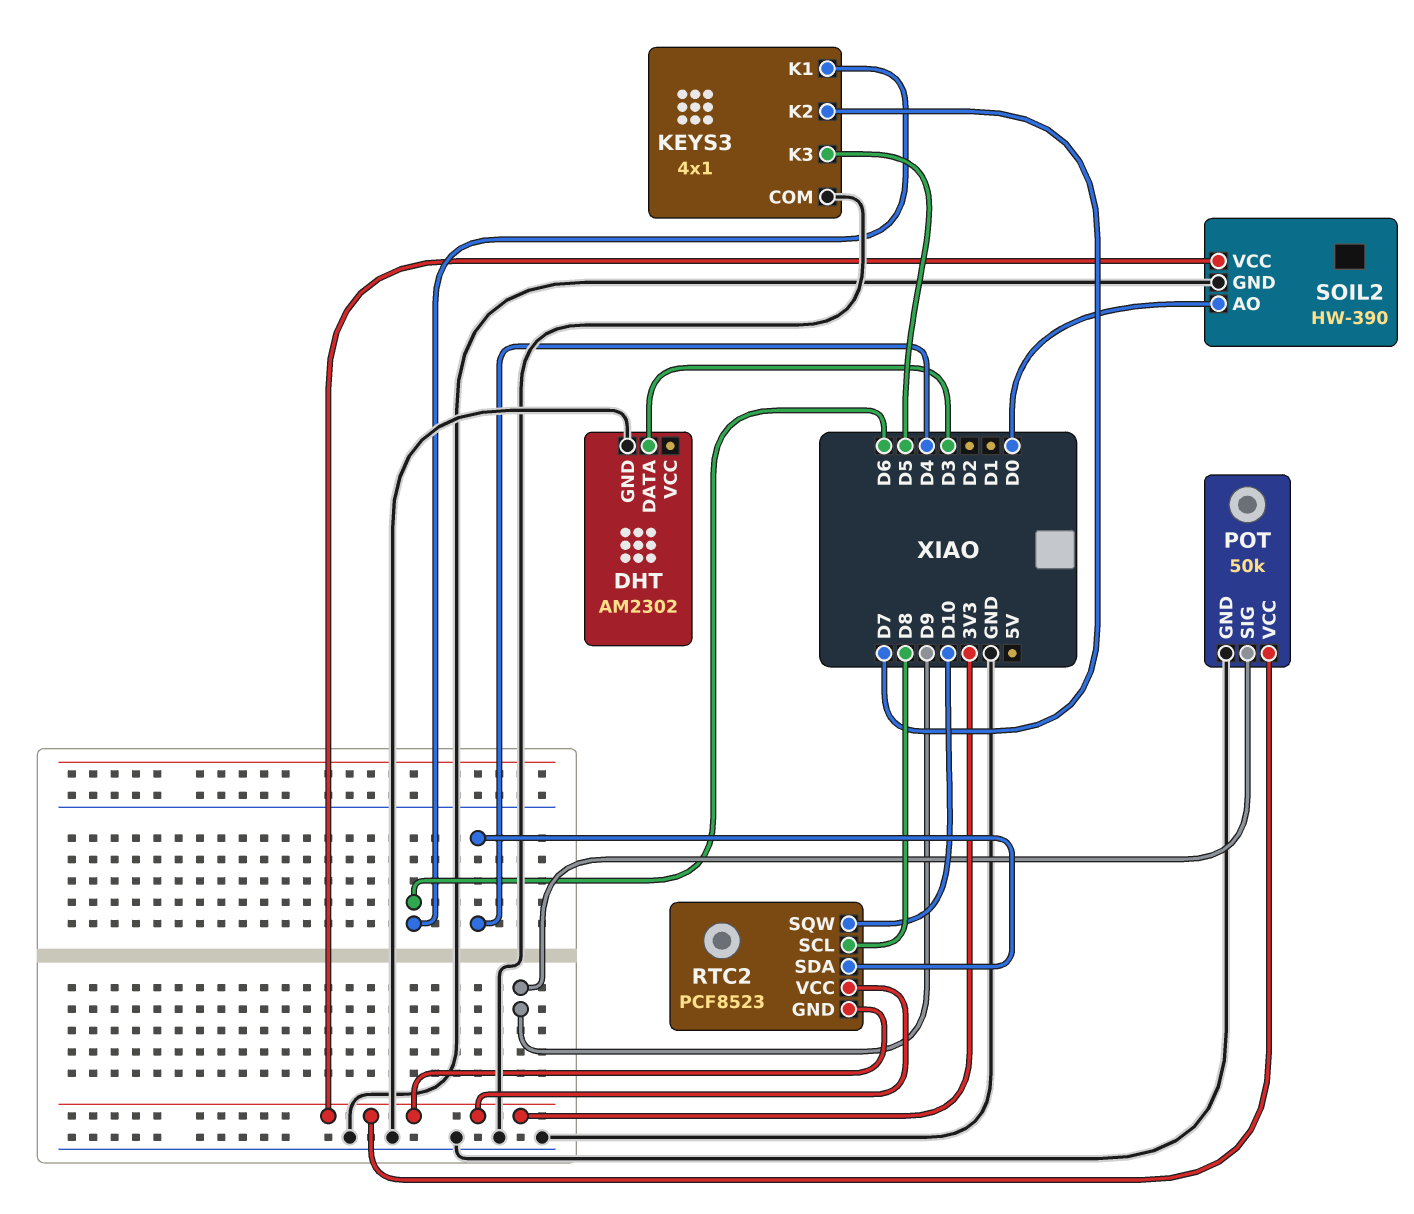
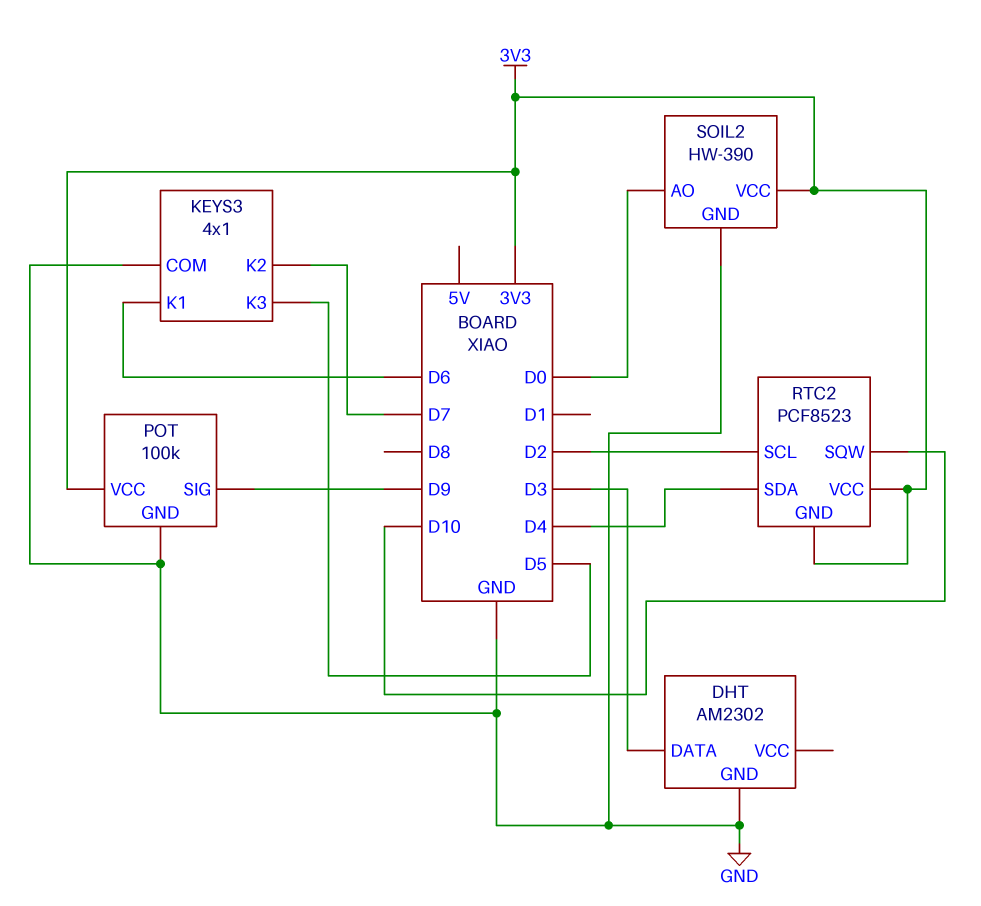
POT: 50k -> 100k
RTC2 pin SCL: D8 -> D2

